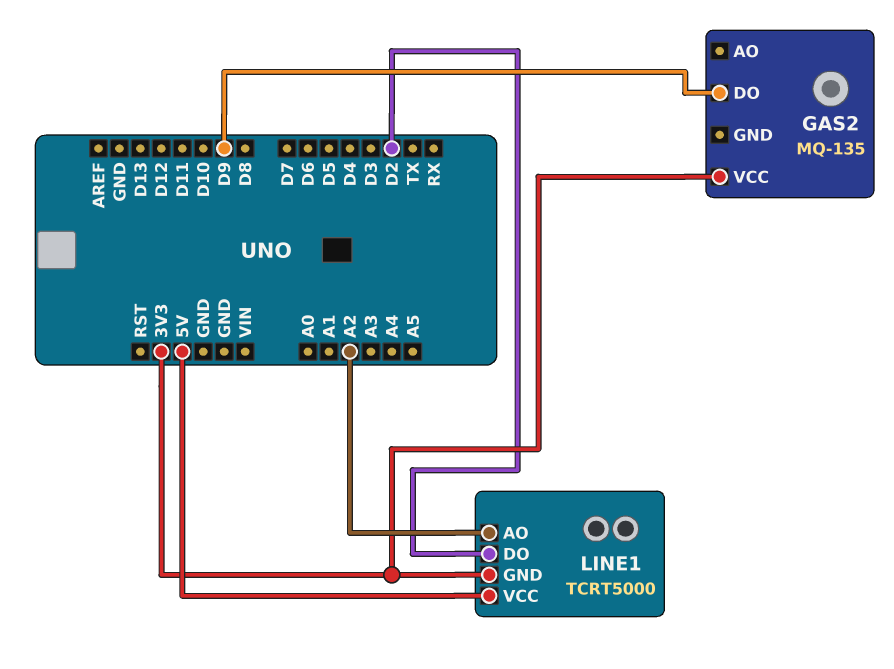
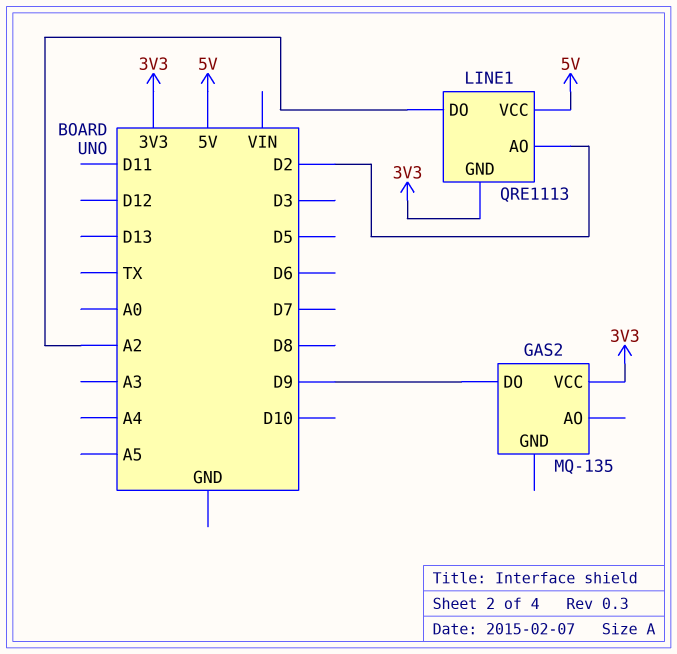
LINE1: TCRT5000 -> QRE1113
LINE1 pin AO: A2 -> D2
LINE1 pin DO: D2 -> A2

